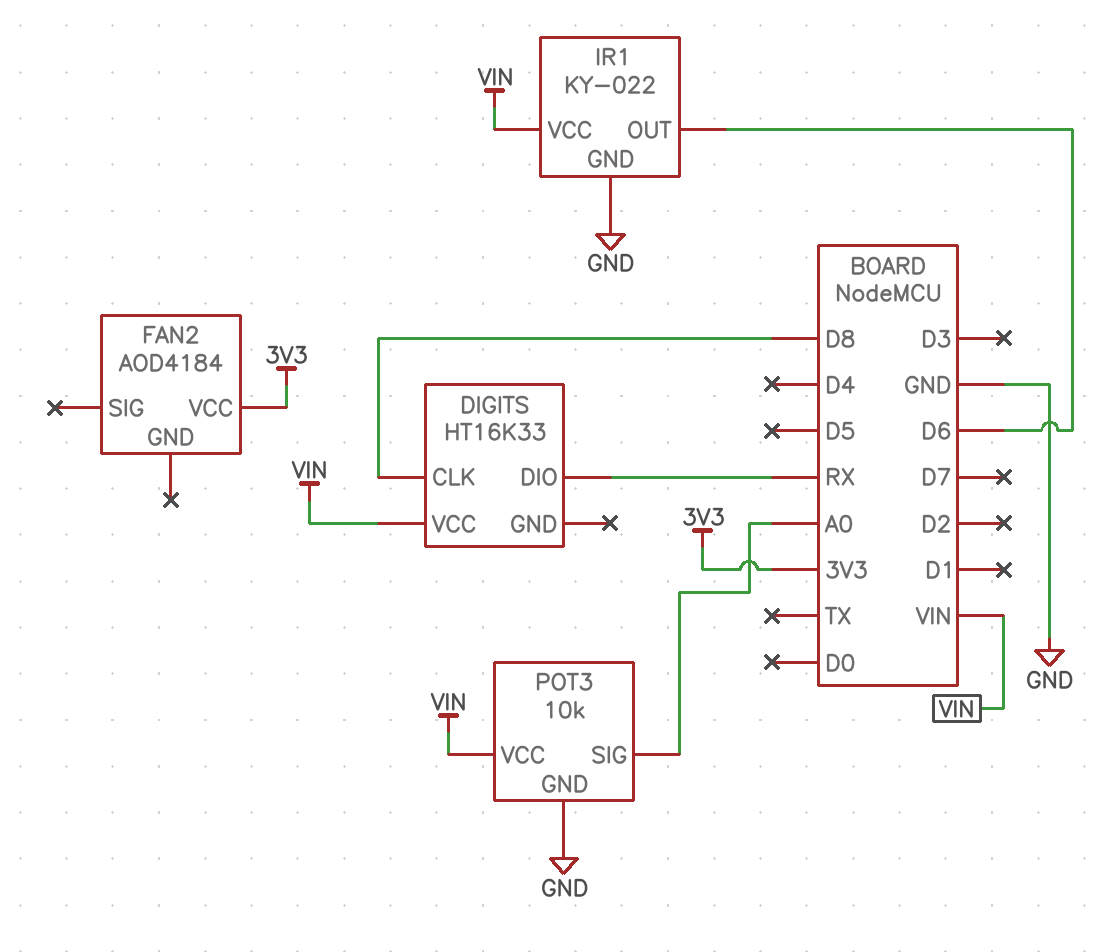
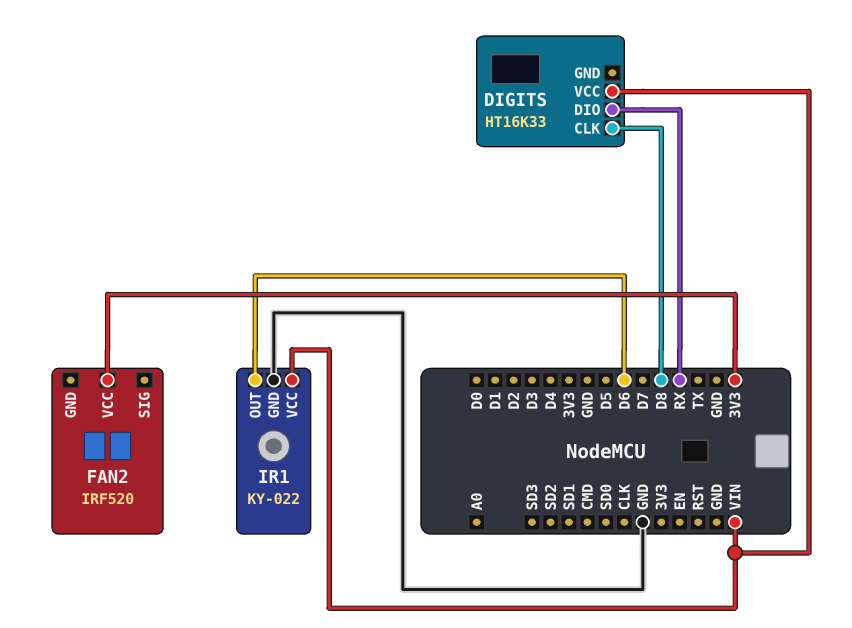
FAN2: AOD4184 -> IRF520
POT3: 10k -> none
POT3 pin GND: GND -> none
POT3 pin SIG: A0 -> none
POT3 pin VCC: VIN -> none

